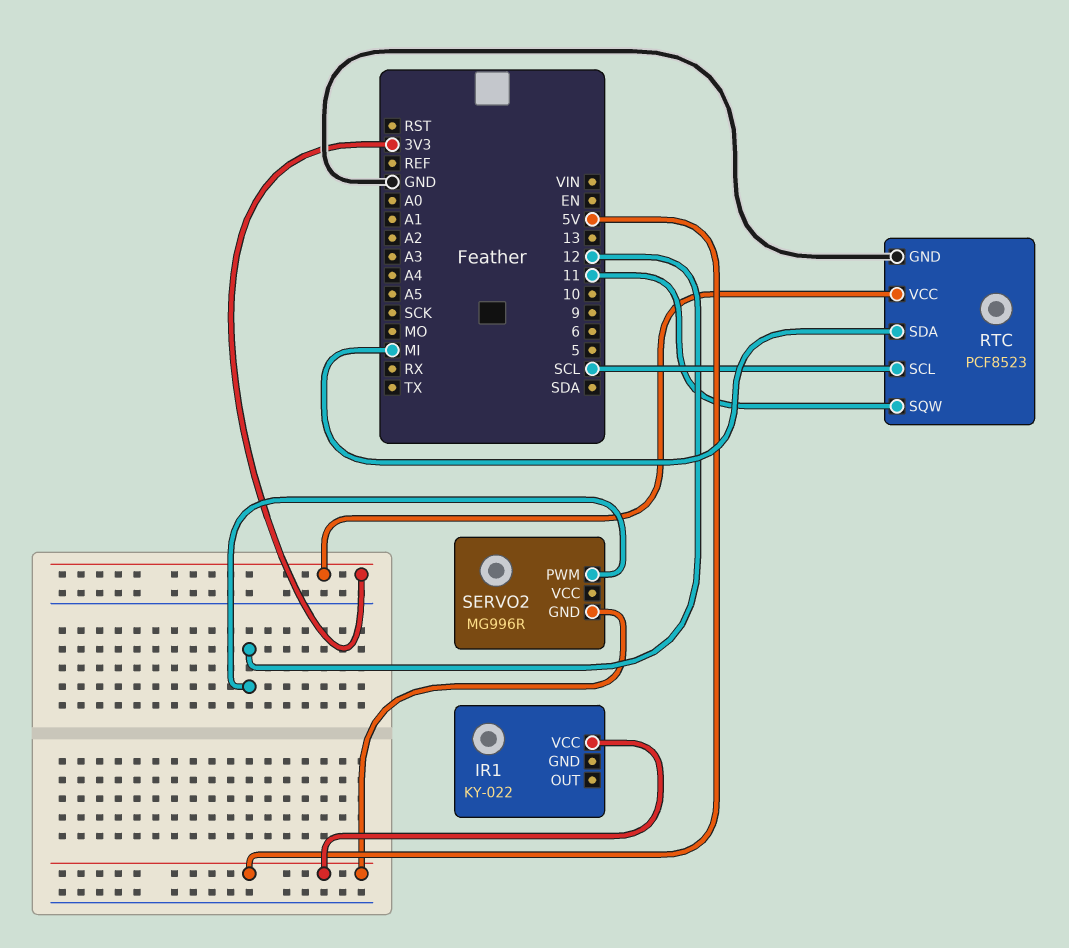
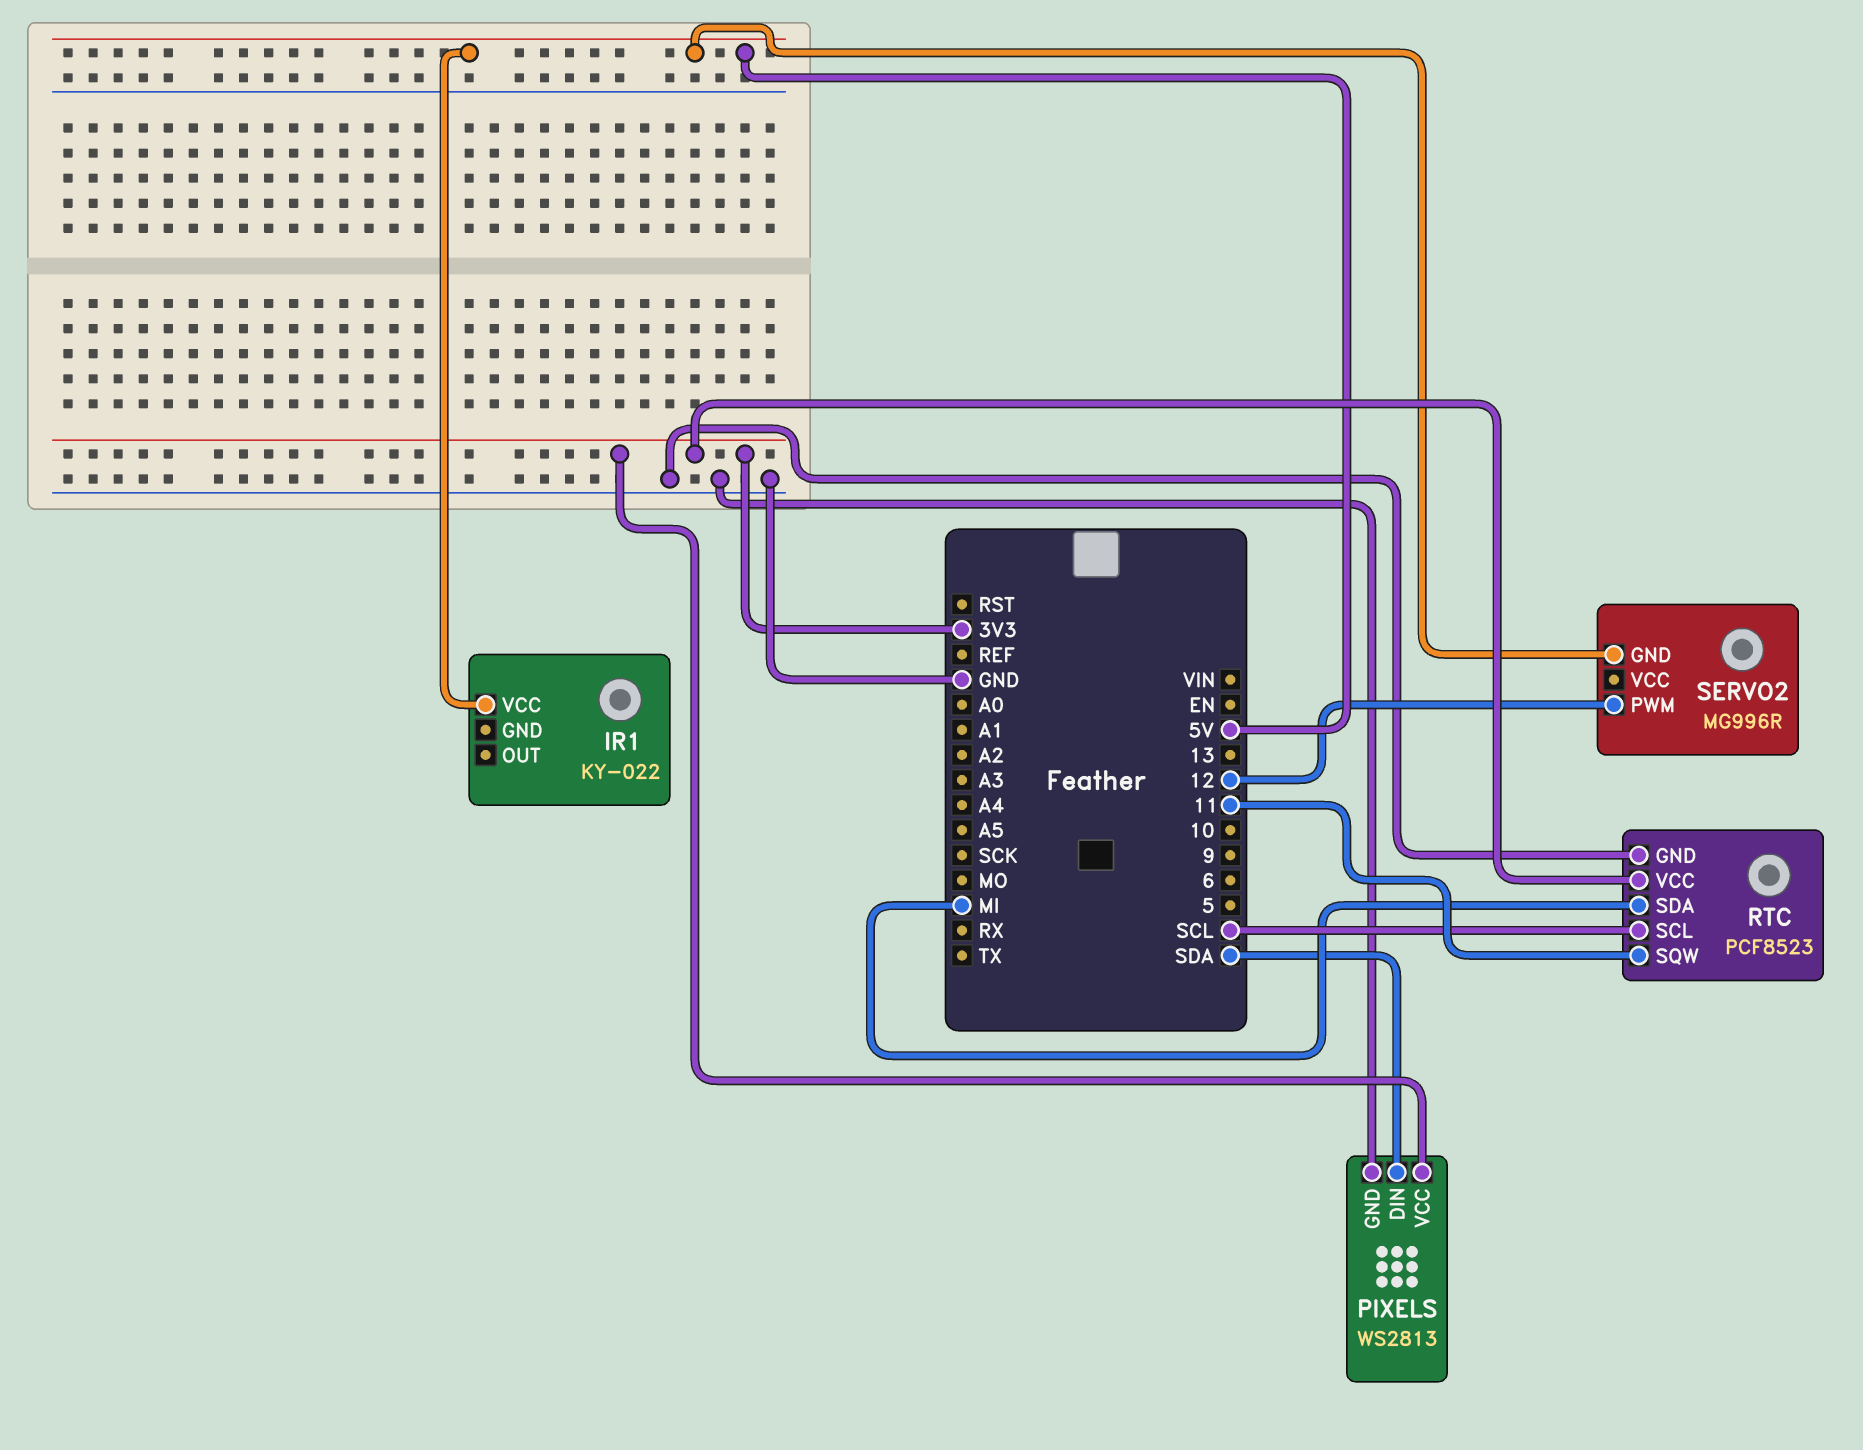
PIXELS: none -> WS2813
PIXELS pin DIN: none -> SDA
PIXELS pin GND: none -> GND
PIXELS pin VCC: none -> 3V3

